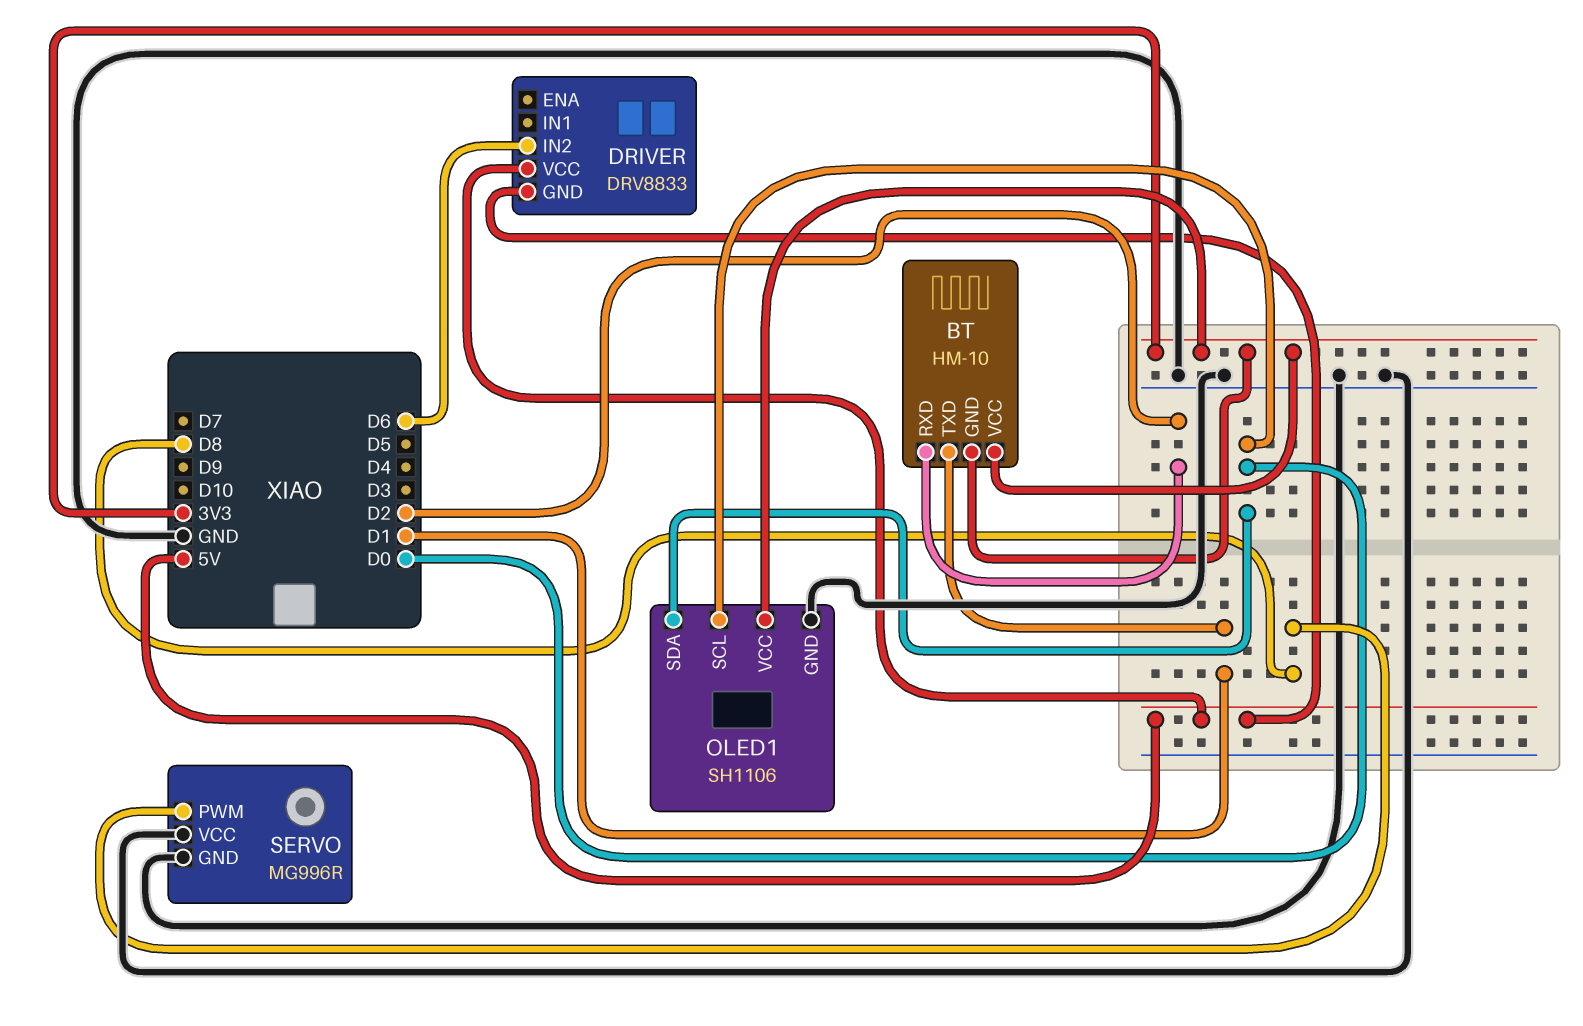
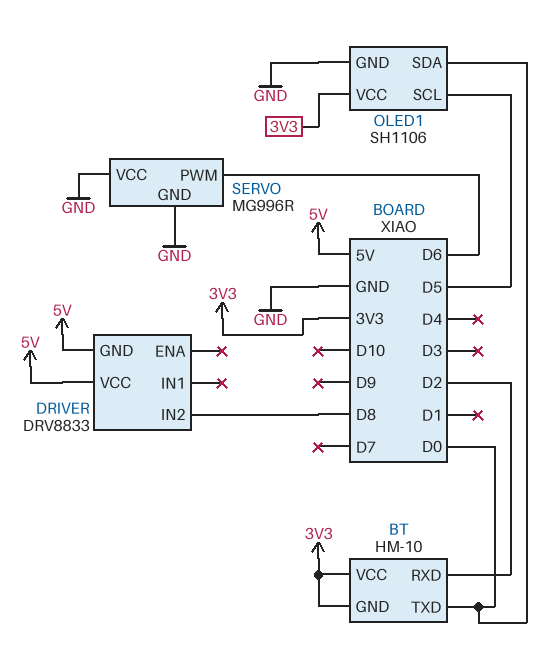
BT pin TXD: D1 -> D0
DRIVER pin IN2: D6 -> D8
OLED1 pin SCL: D0 -> D5
SERVO pin PWM: D8 -> D6

